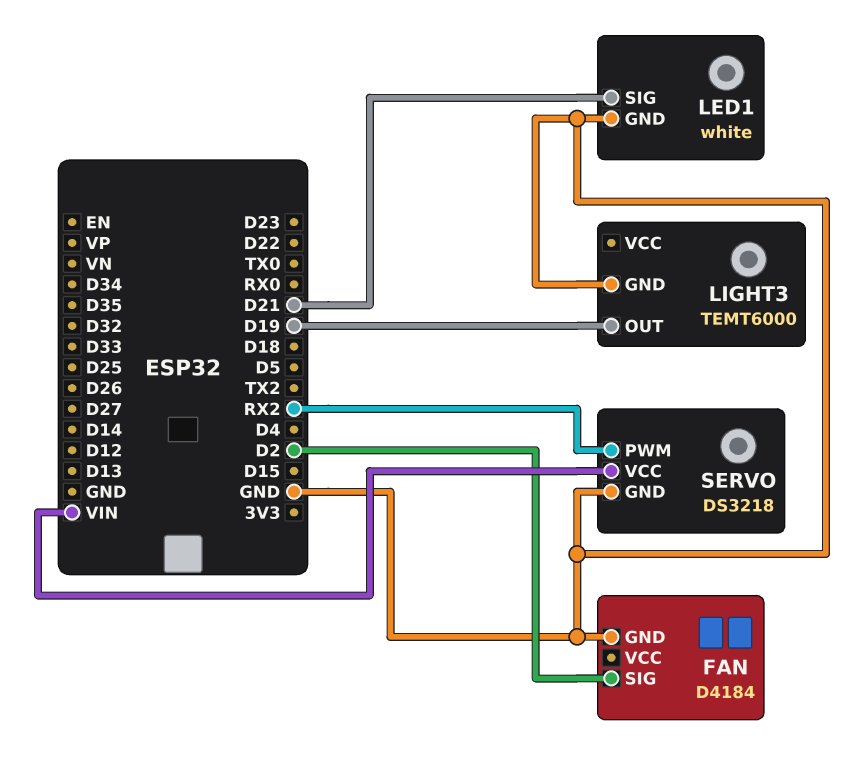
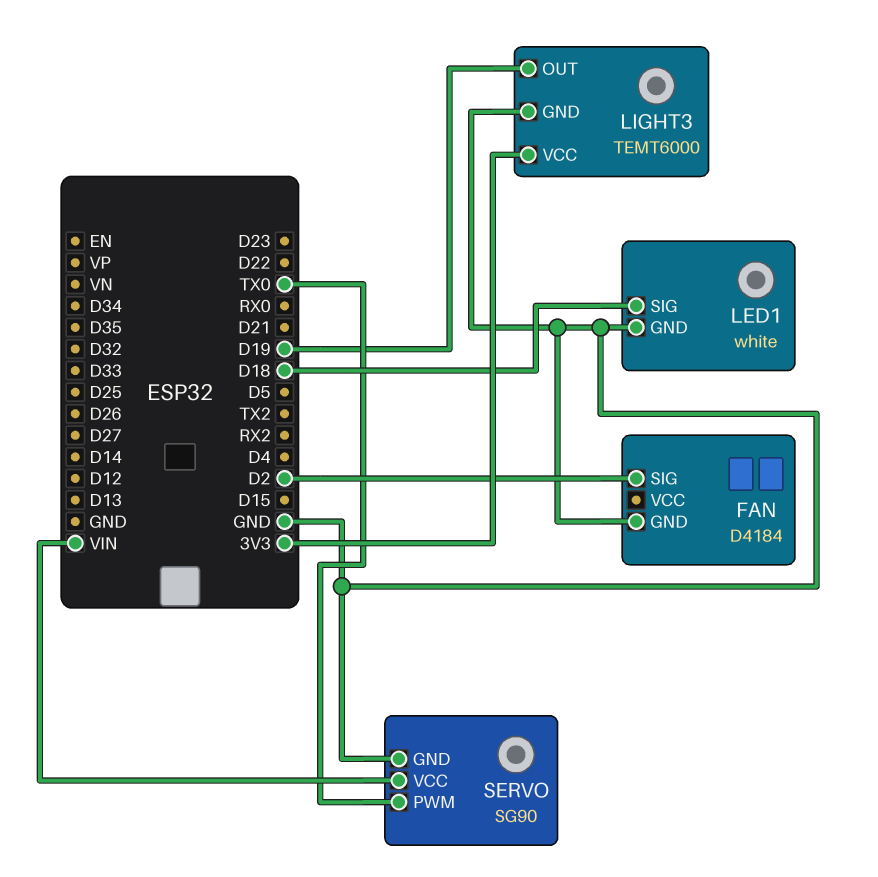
LED1 pin SIG: D21 -> D18
LIGHT3 pin VCC: none -> 3V3
SERVO: DS3218 -> SG90
SERVO pin PWM: RX2 -> TX0

